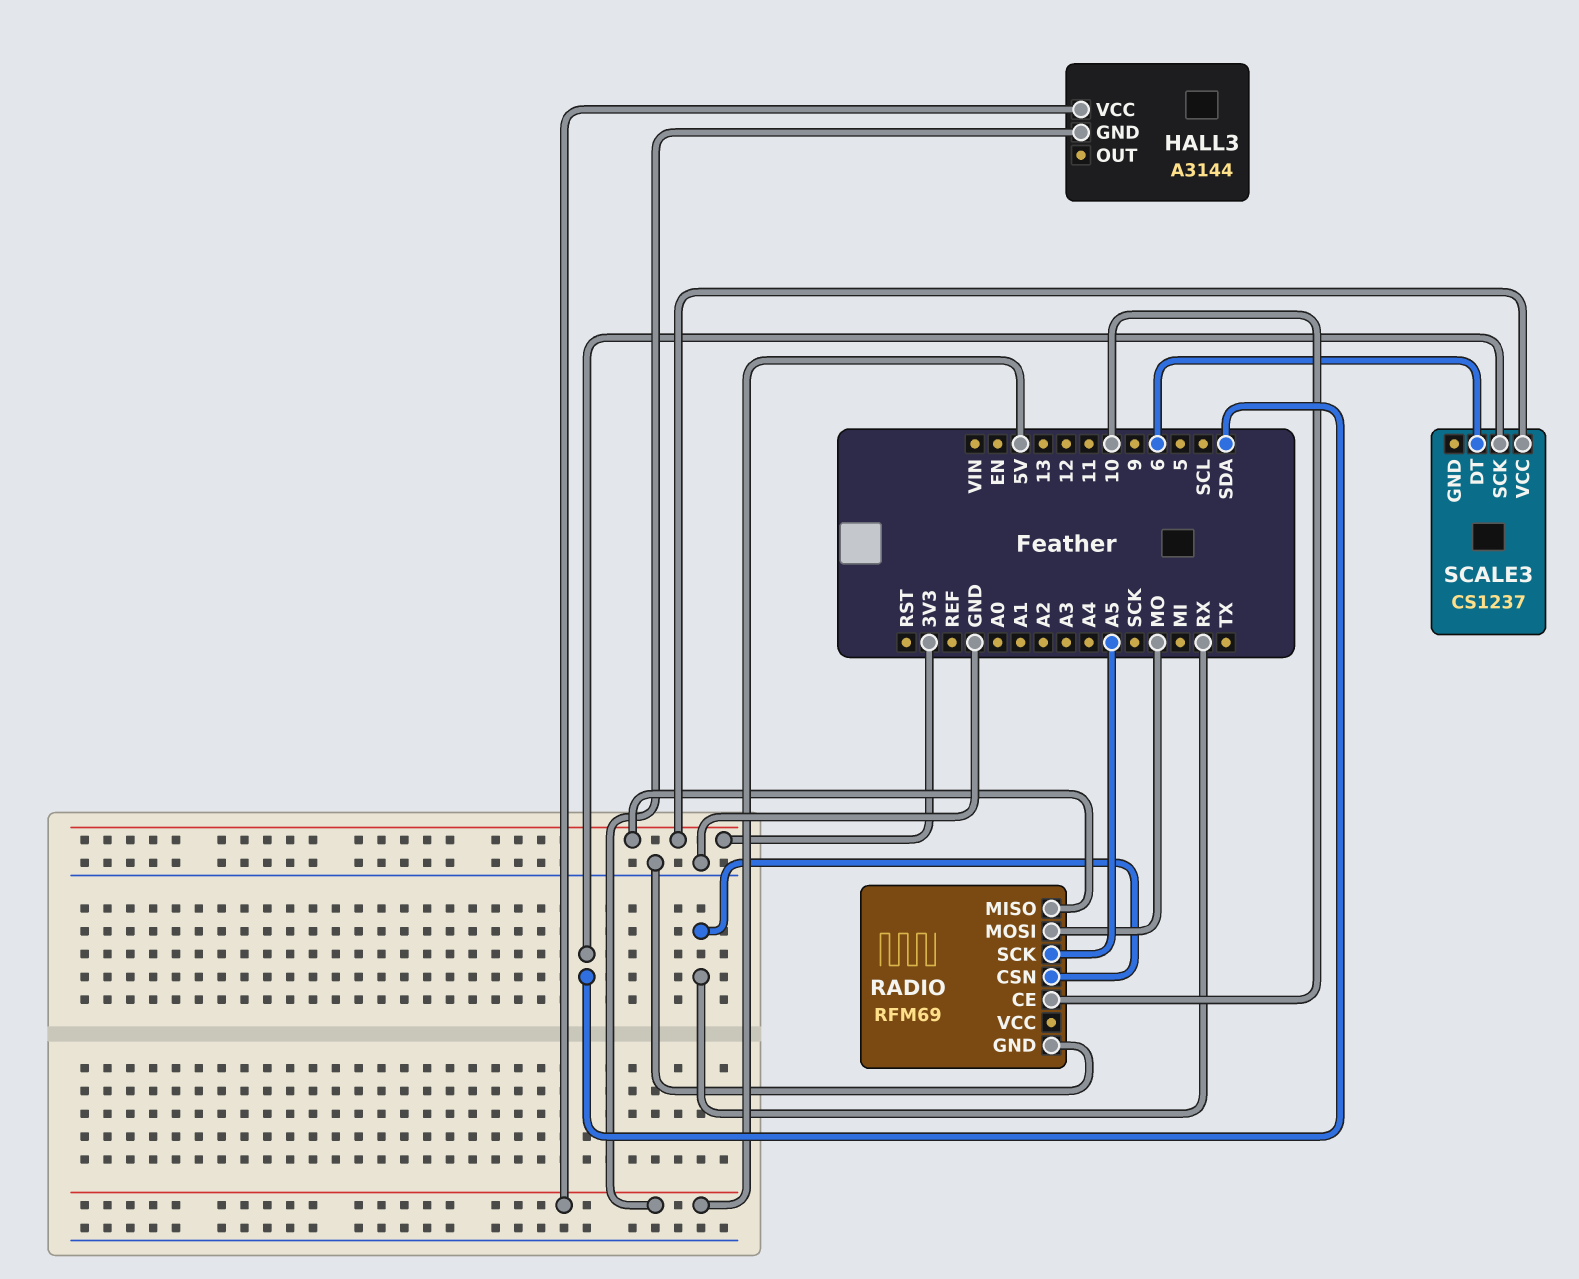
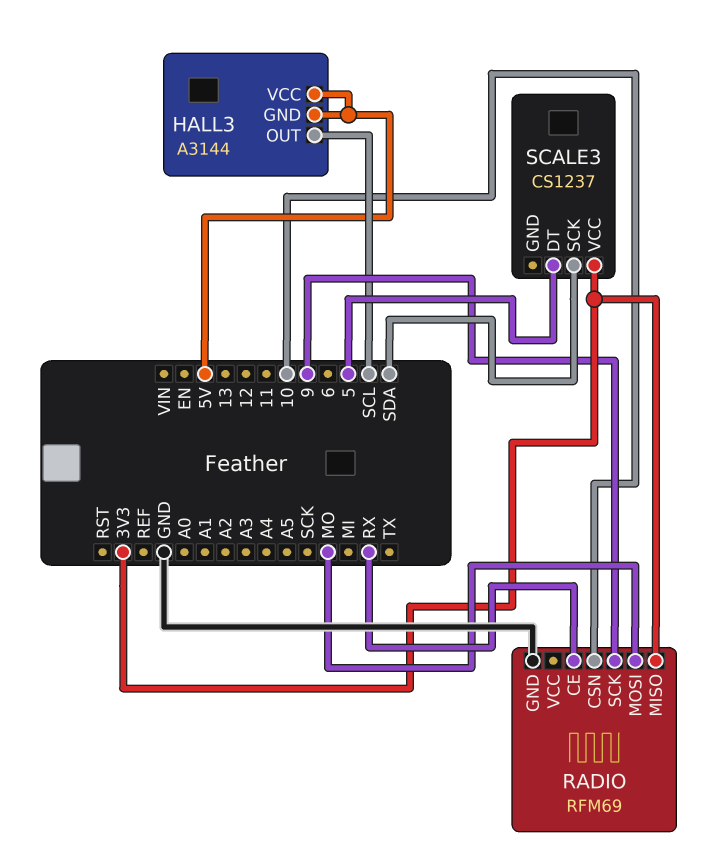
HALL3 pin OUT: none -> SCL
RADIO pin CE: 10 -> RX
RADIO pin CSN: RX -> 10
RADIO pin SCK: A5 -> 9
SCALE3 pin DT: 6 -> 5

